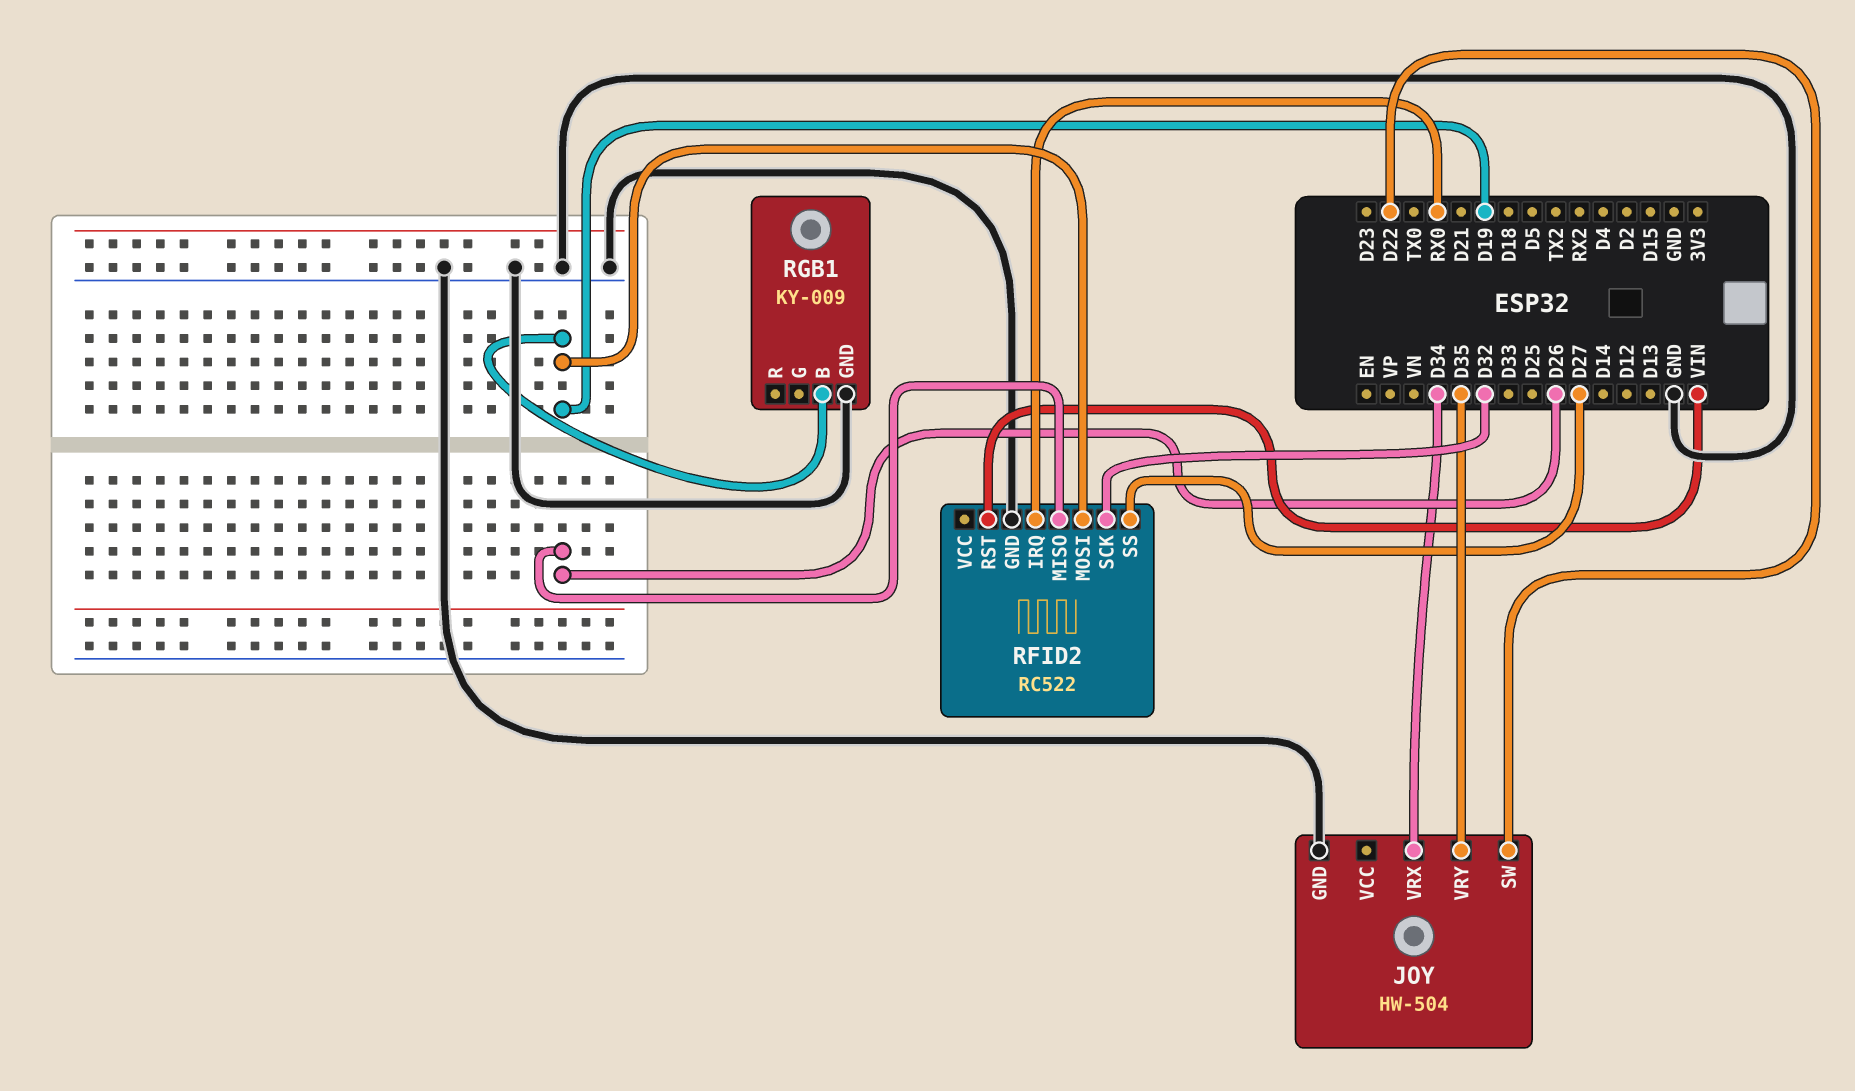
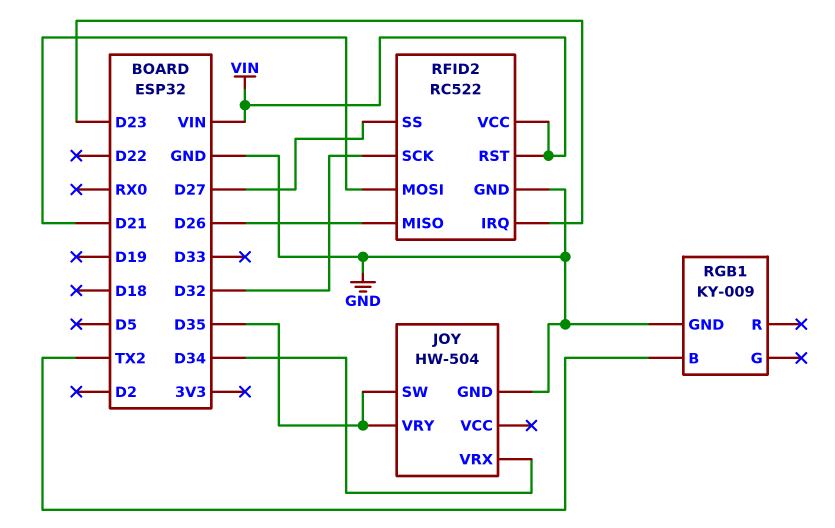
JOY pin SW: D22 -> D35
RFID2 pin IRQ: RX0 -> D23
RFID2 pin MOSI: D19 -> D21
RFID2 pin VCC: none -> VIN
RGB1 pin B: D19 -> TX2

